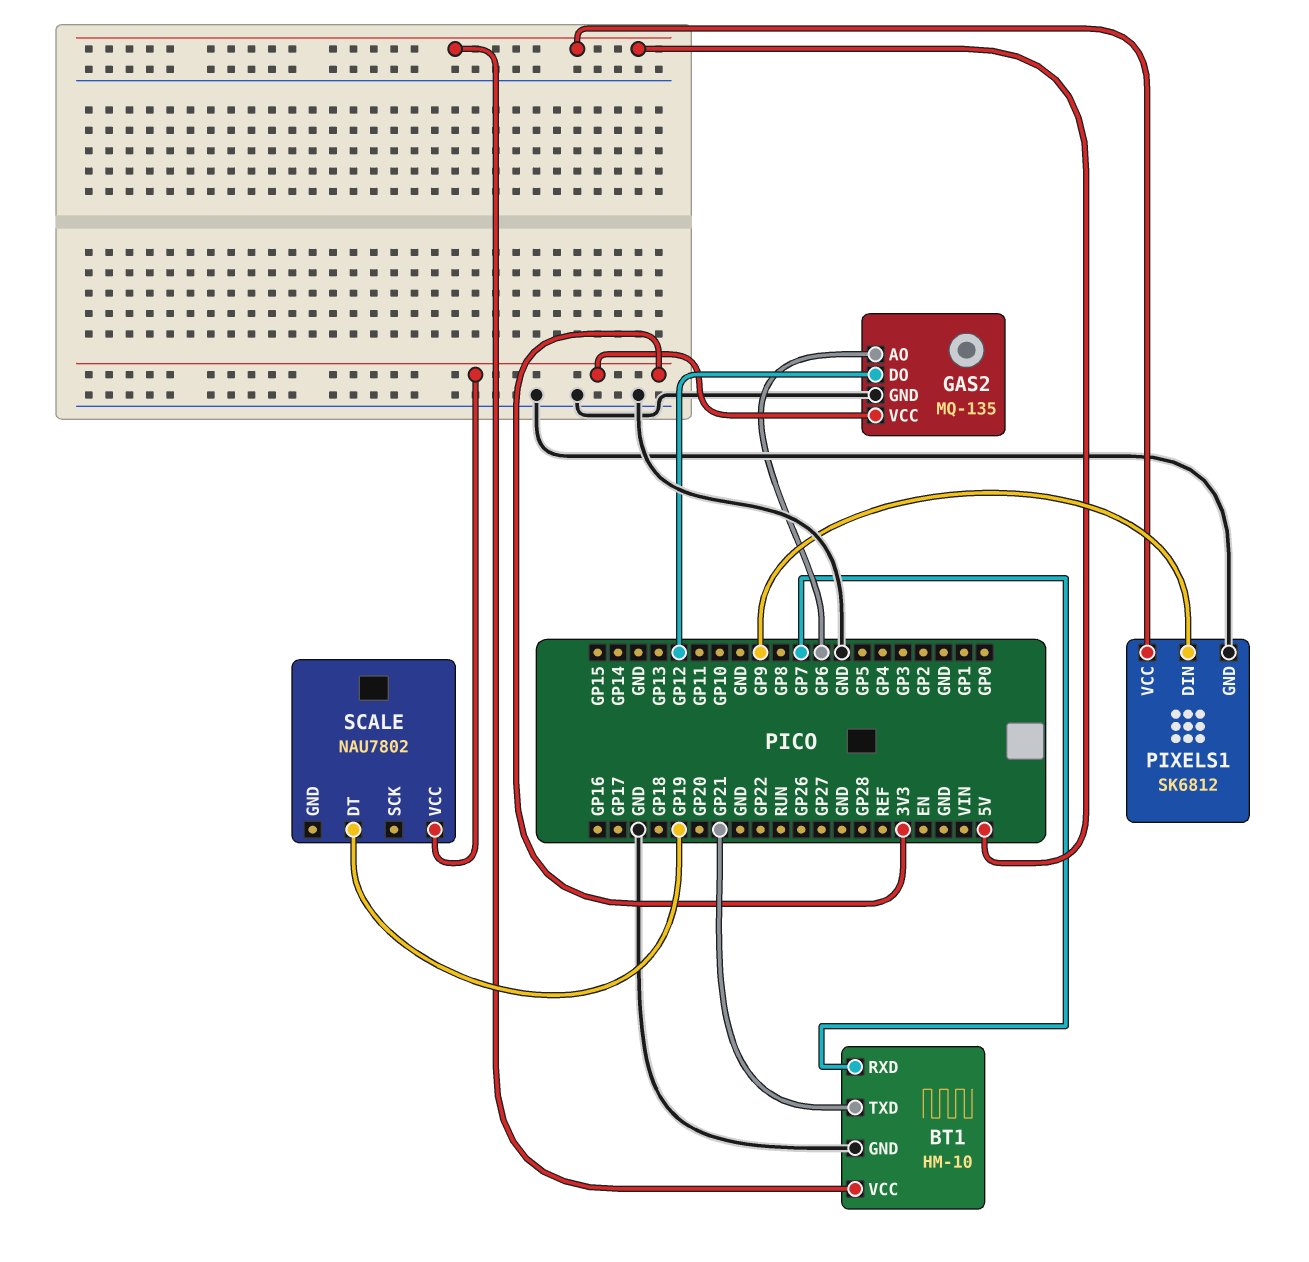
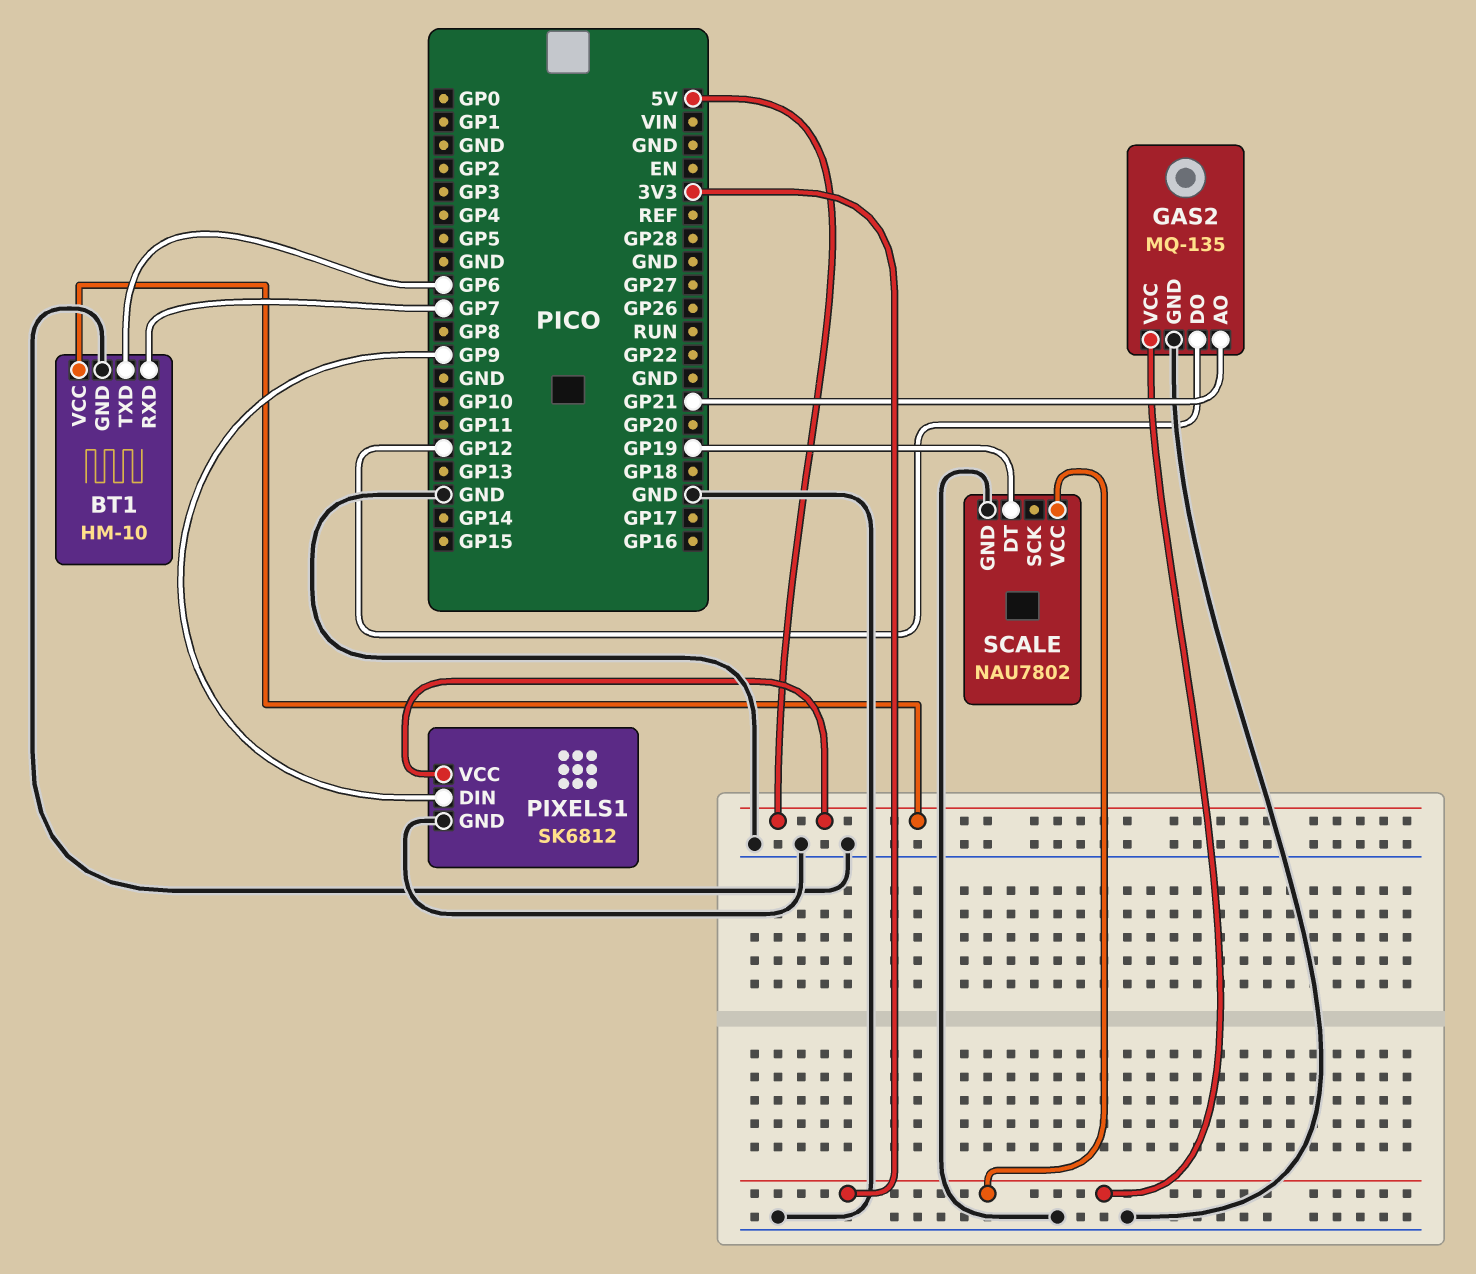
BT1 pin TXD: GP21 -> GP6
GAS2 pin AO: GP6 -> GP21
SCALE pin GND: none -> GND

